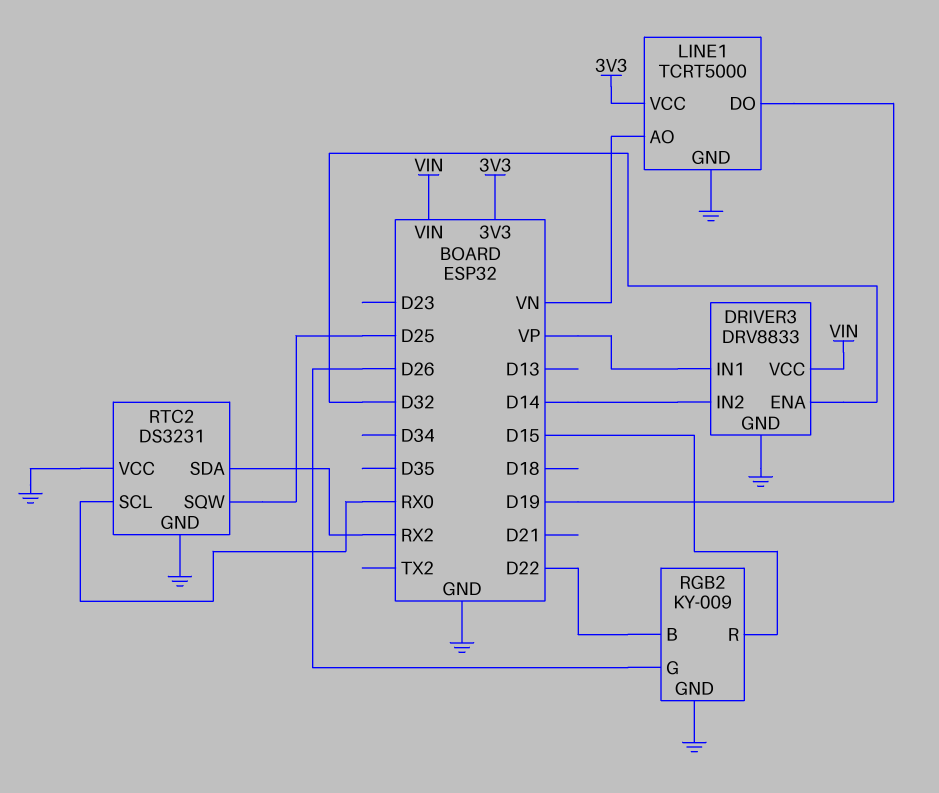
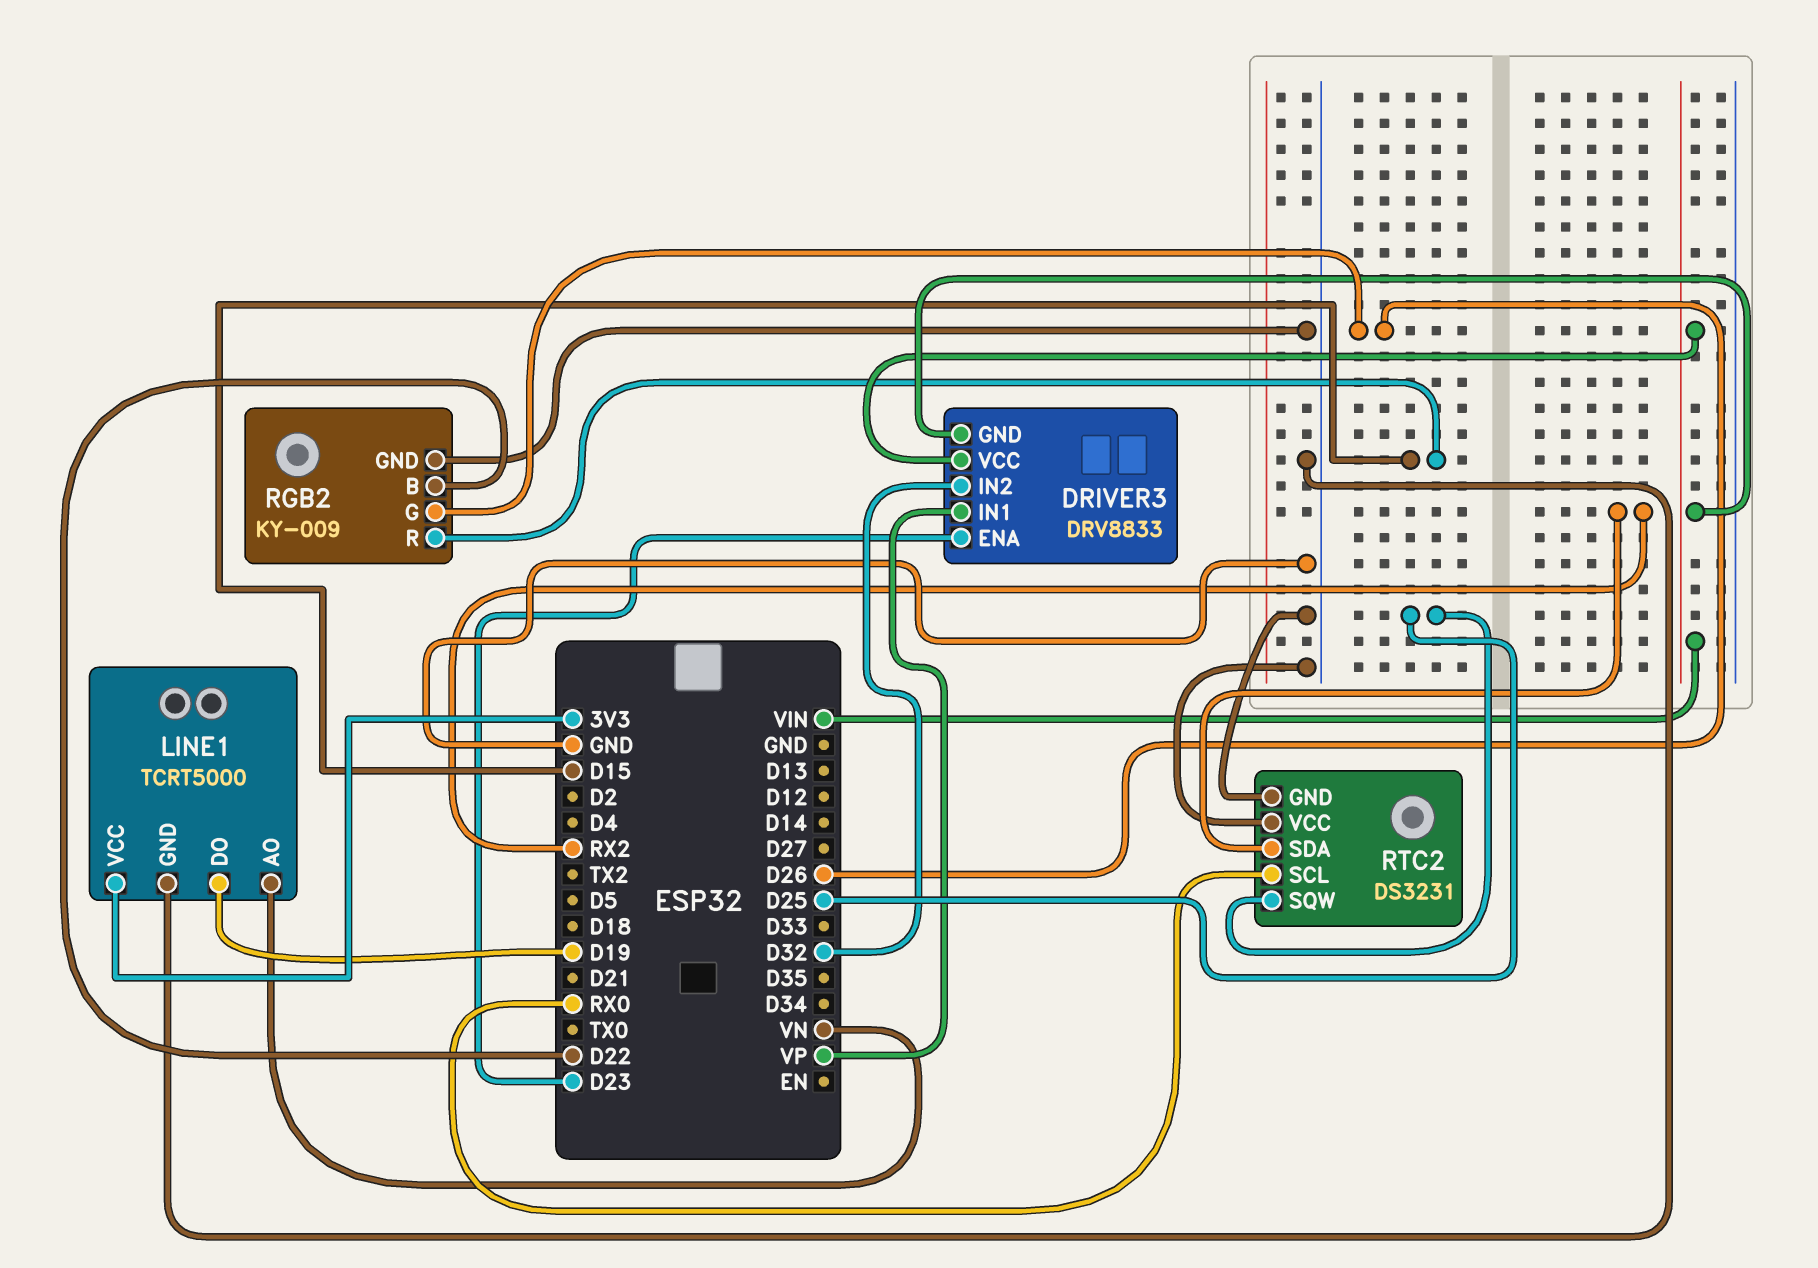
DRIVER3 pin ENA: D32 -> D23
DRIVER3 pin GND: GND -> VIN
DRIVER3 pin IN2: D14 -> D32

